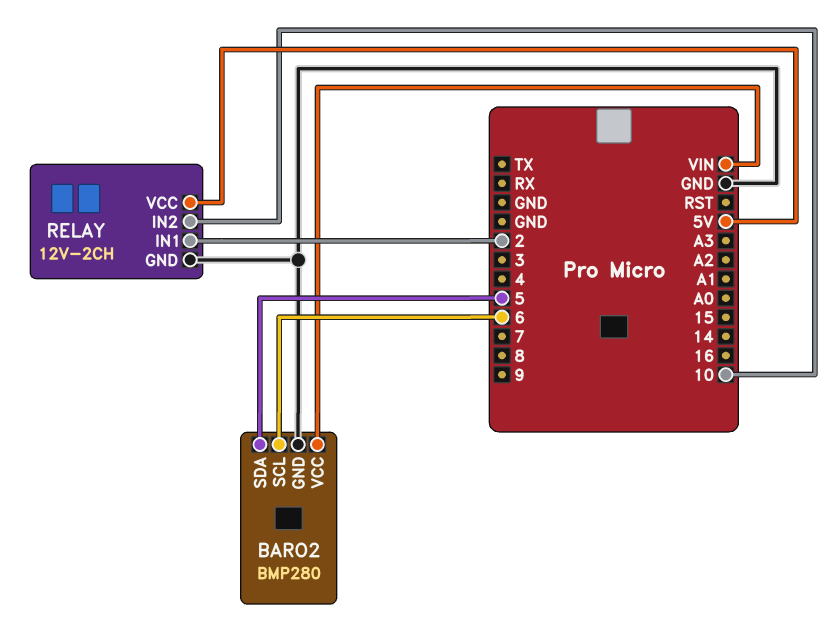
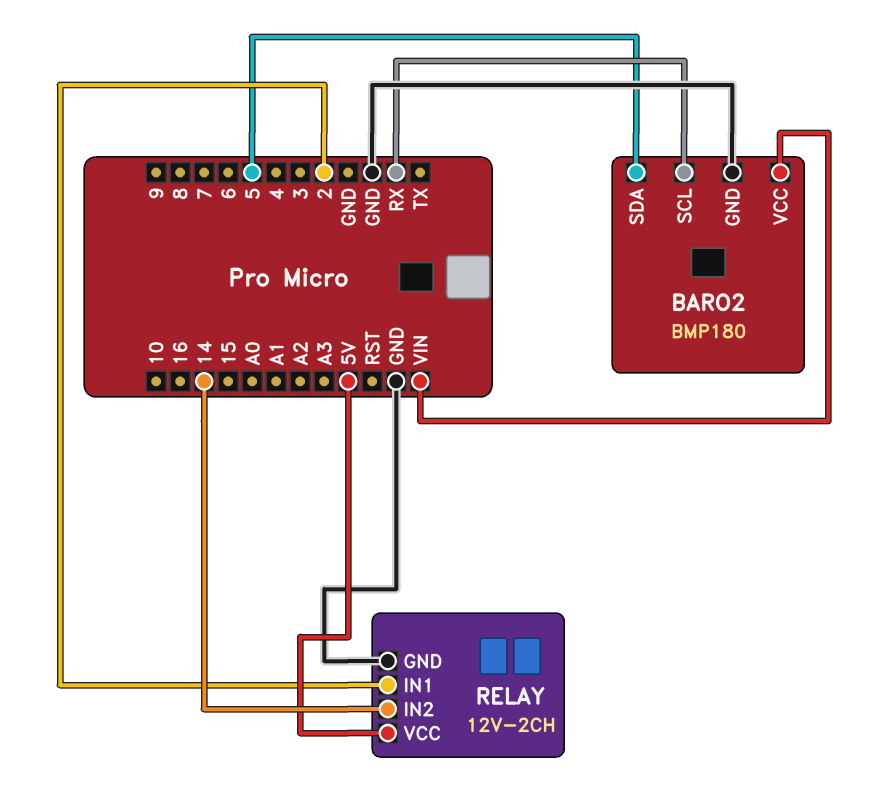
BARO2: BMP280 -> BMP180
BARO2 pin SCL: 6 -> RX
RELAY pin IN2: 10 -> 14

